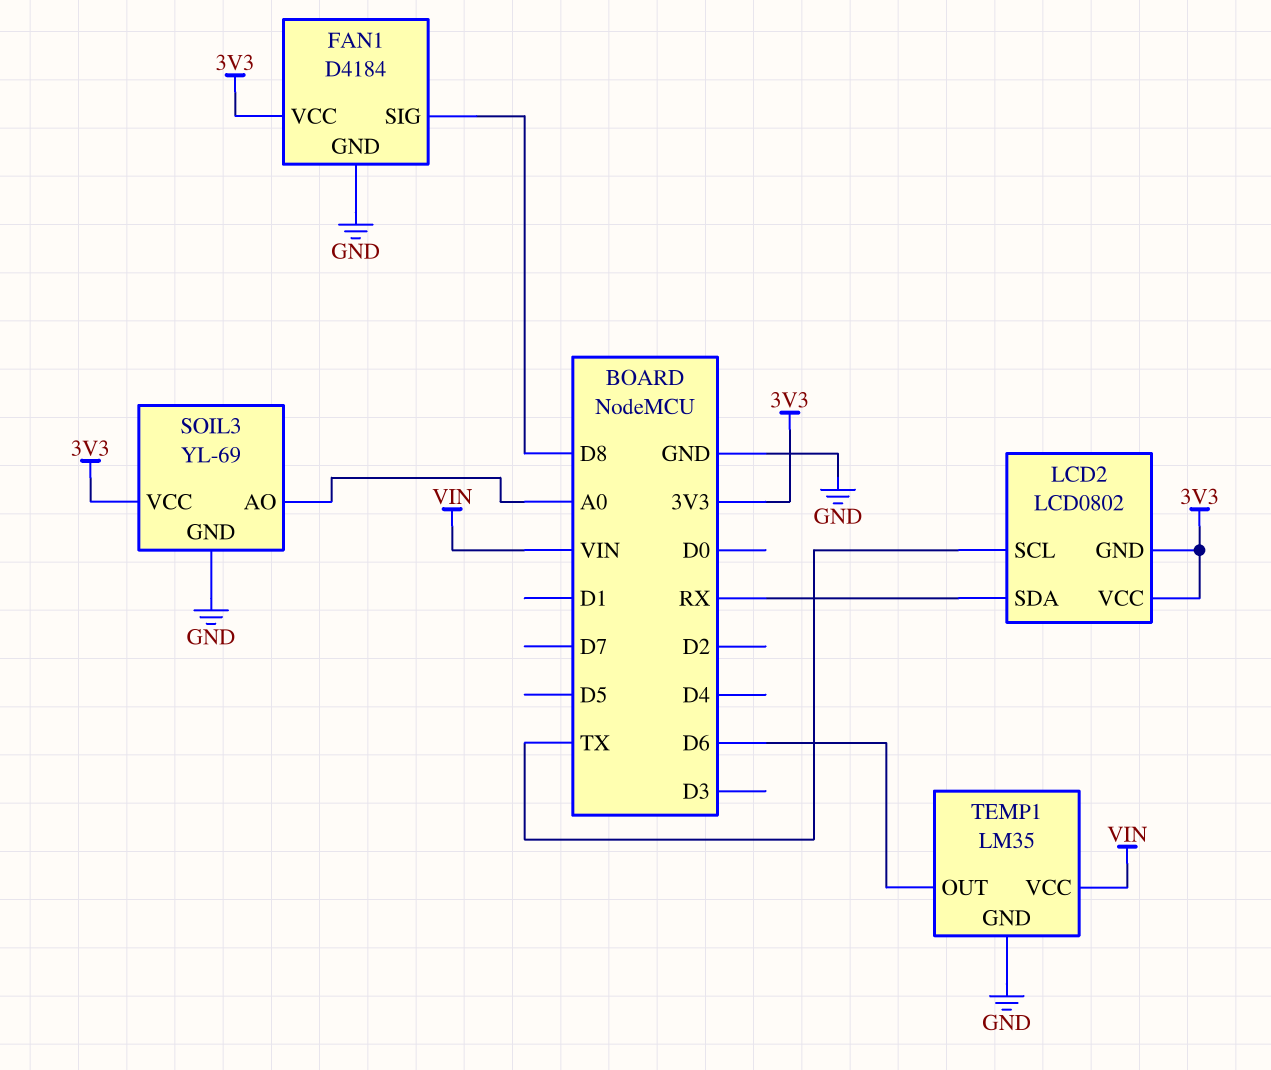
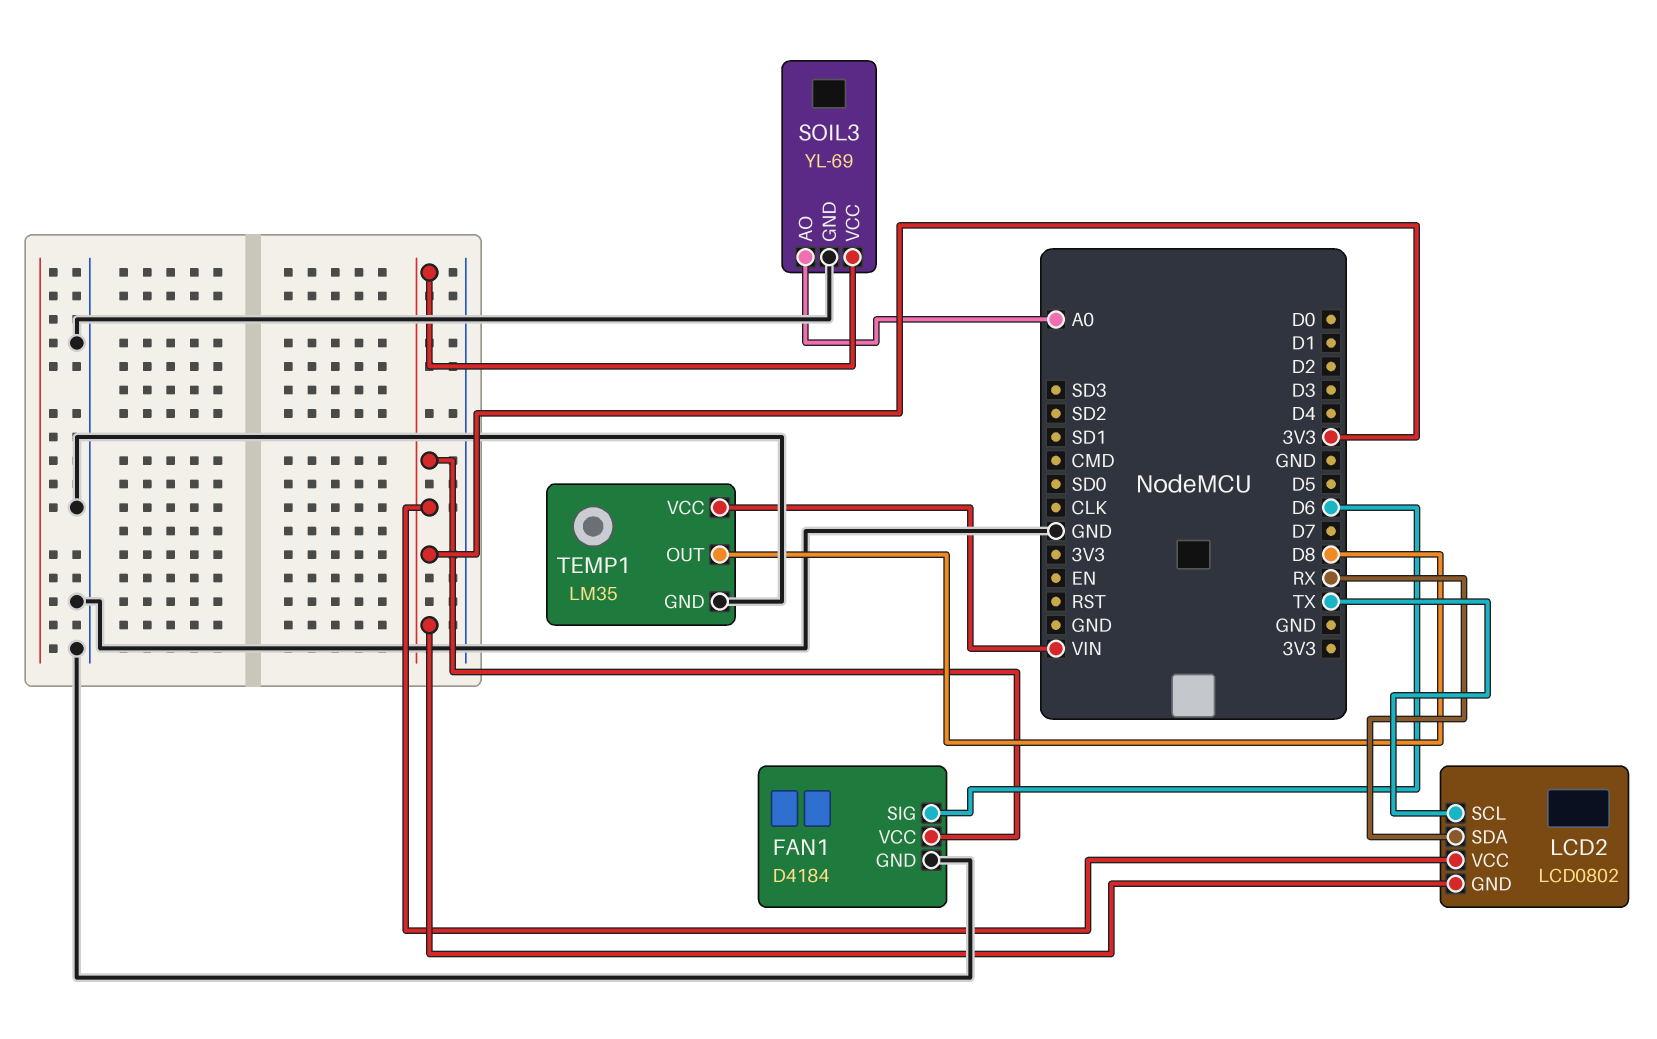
FAN1 pin SIG: D8 -> D6
TEMP1 pin OUT: D6 -> D8

